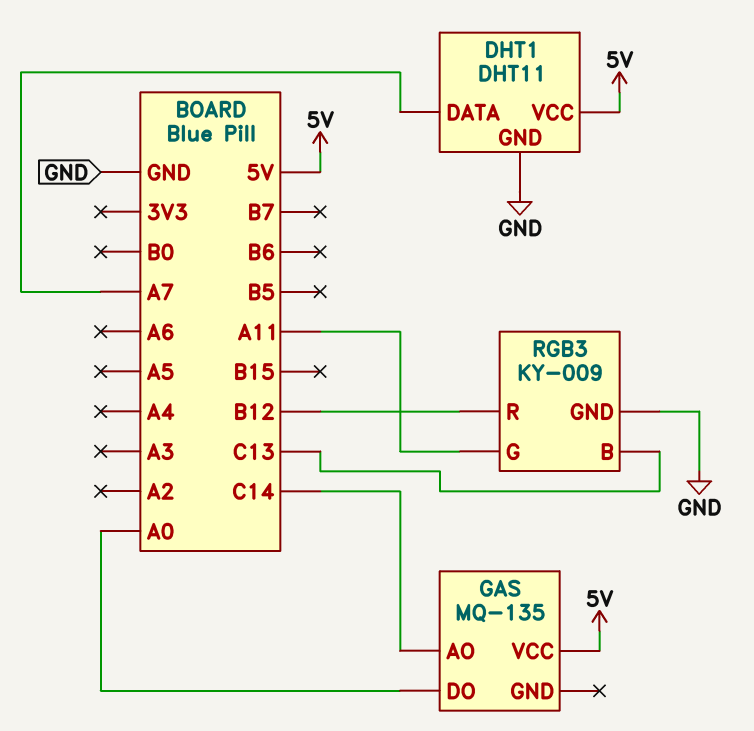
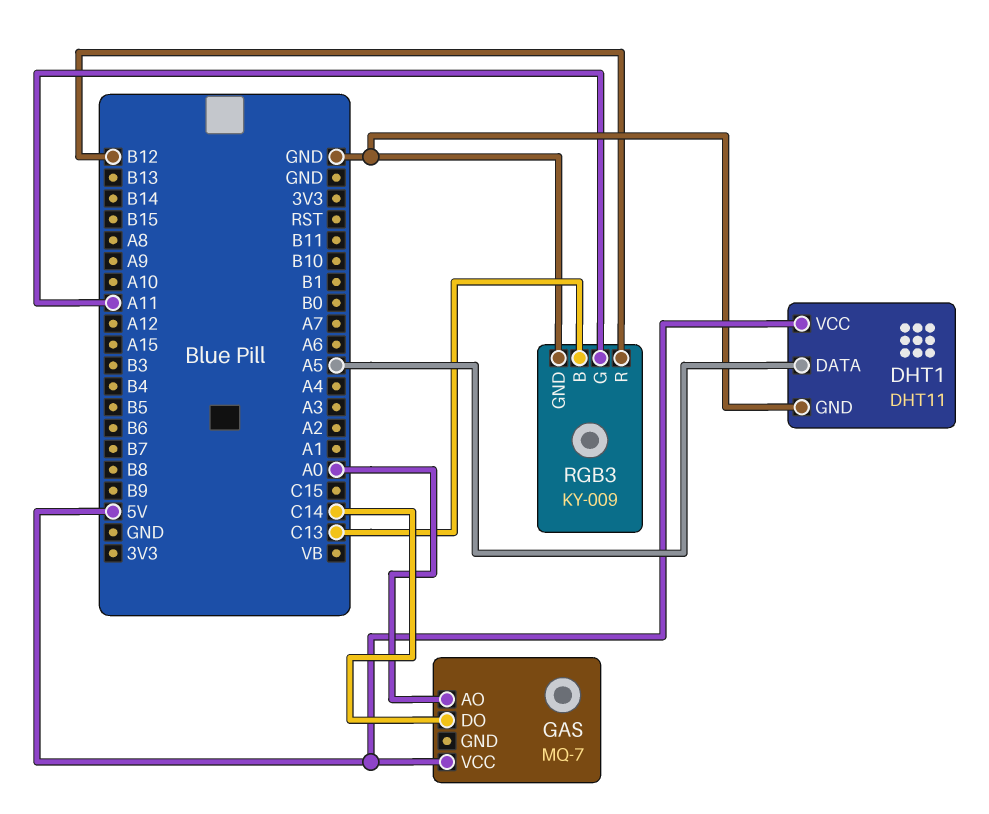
DHT1 pin DATA: A7 -> A5
GAS: MQ-135 -> MQ-7
GAS pin AO: C14 -> A0
GAS pin DO: A0 -> C14

